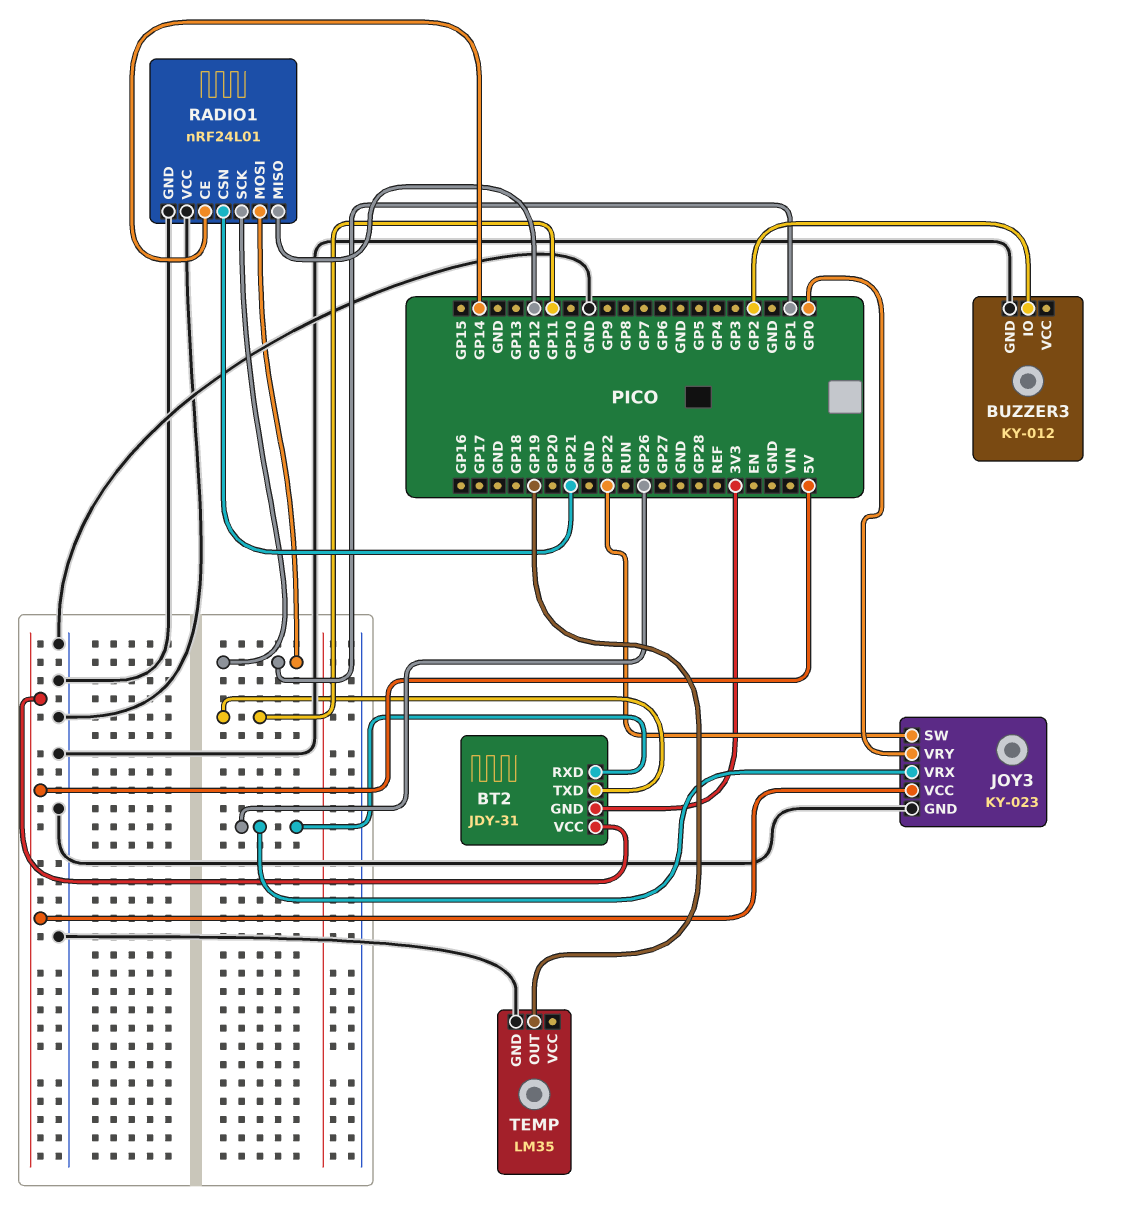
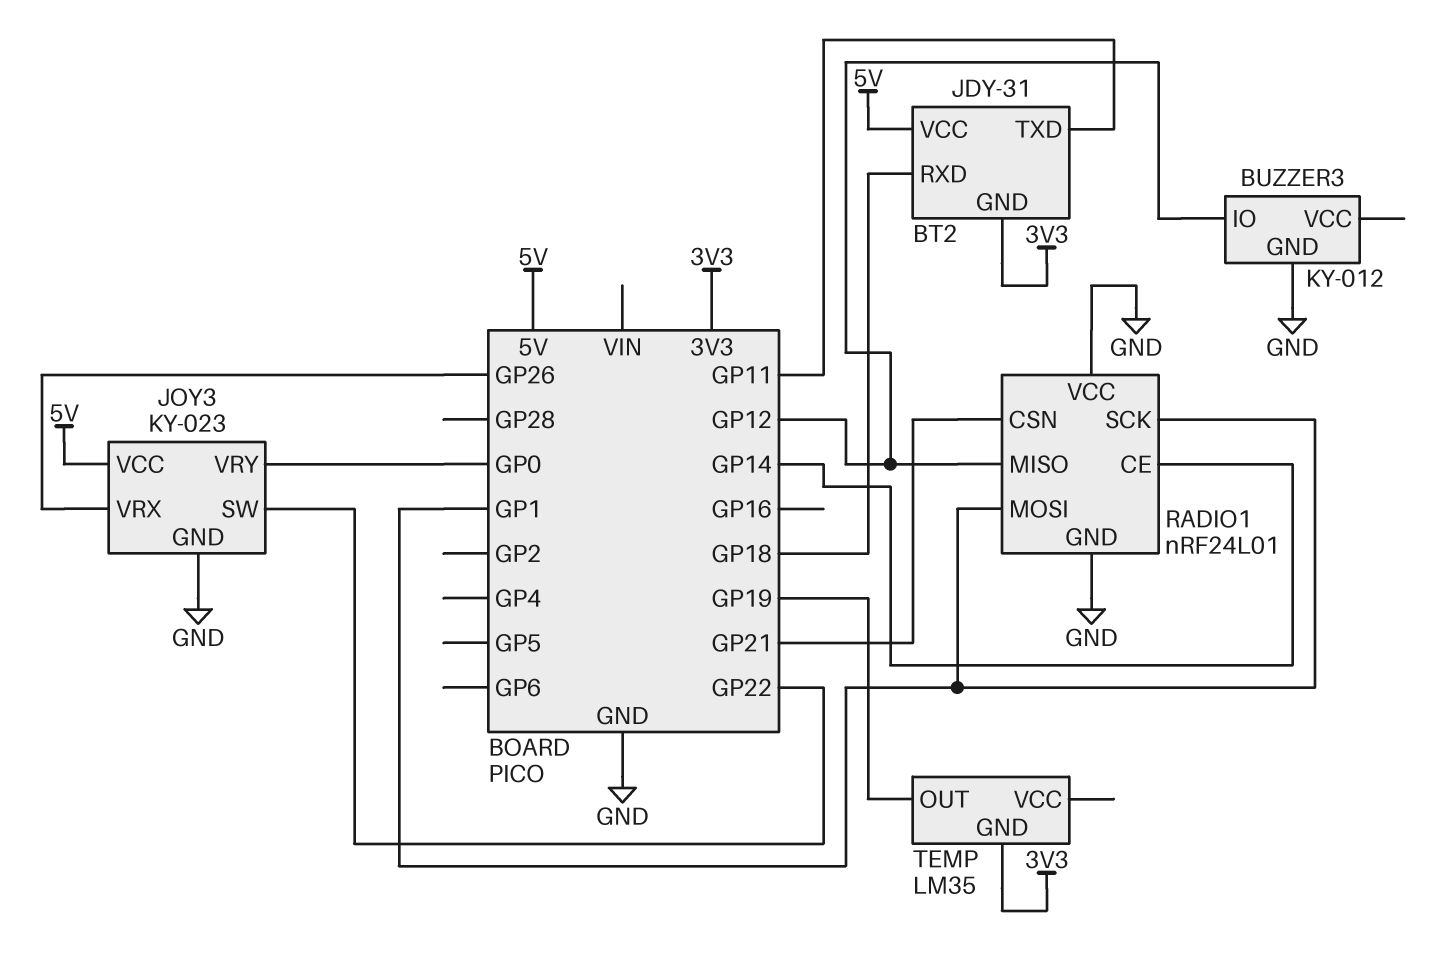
BT2 pin RXD: GP26 -> GP18
BUZZER3 pin IO: GP2 -> GP12
TEMP pin GND: GND -> 3V3

